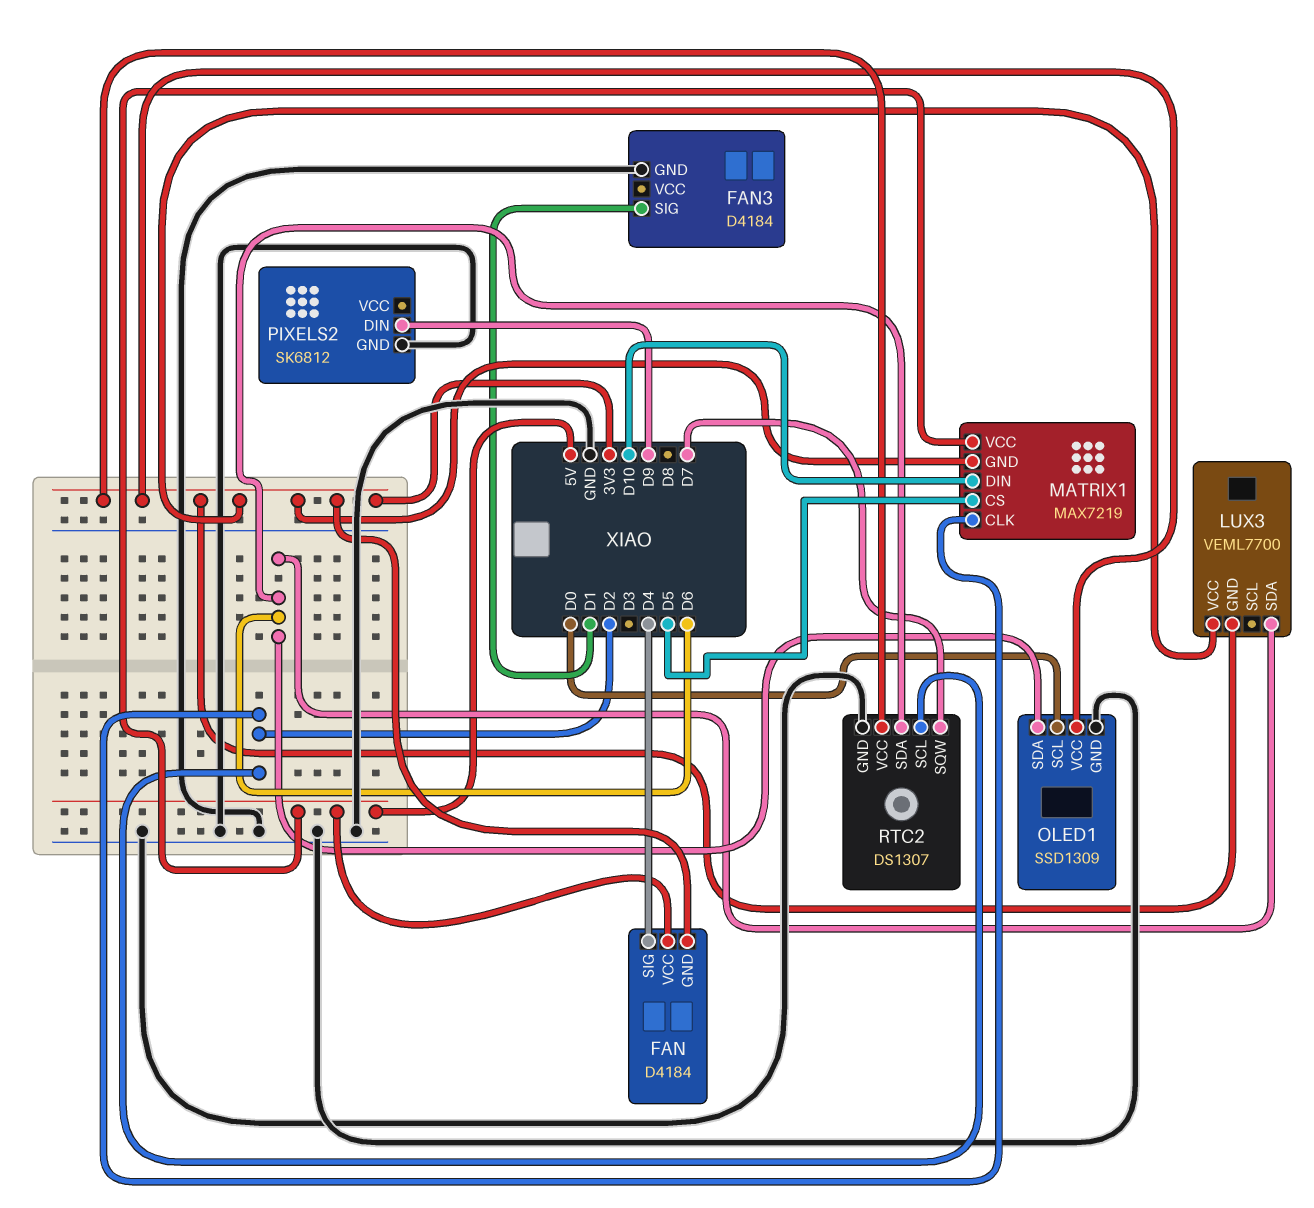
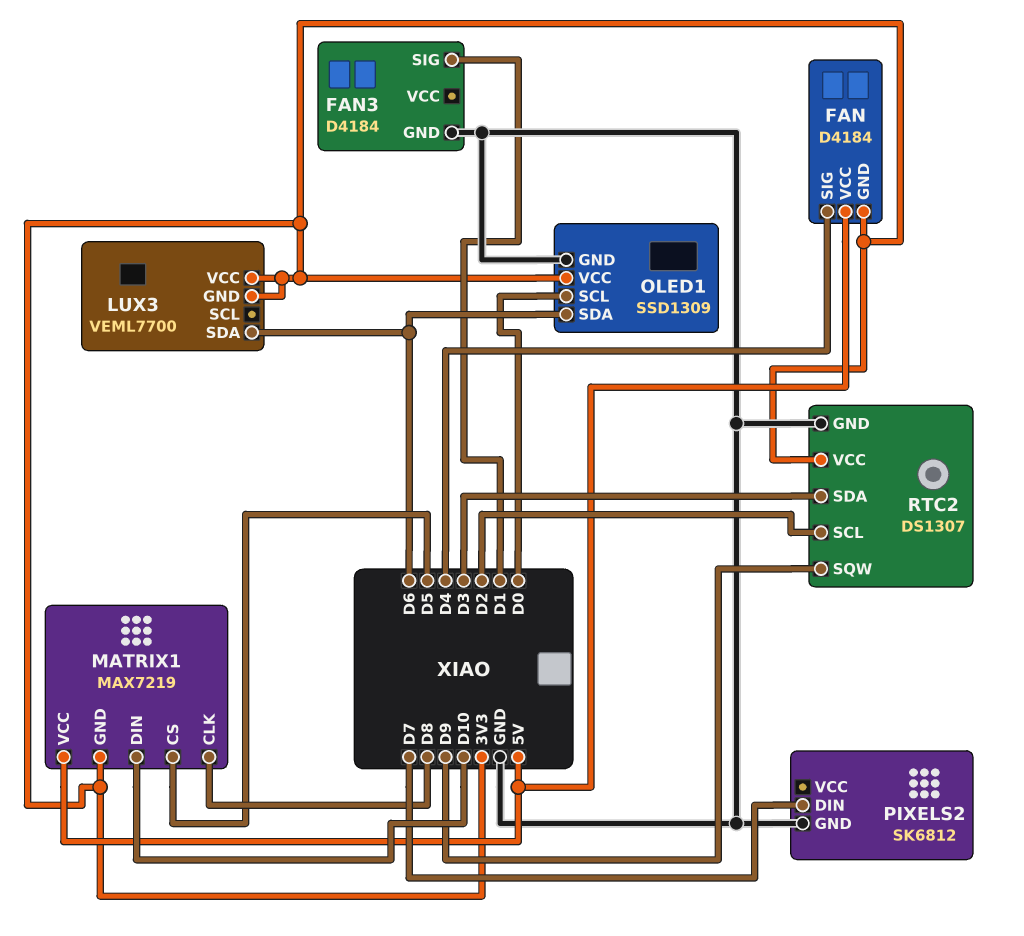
MATRIX1 pin CLK: D2 -> D8
PIXELS2 pin DIN: D9 -> D7
RTC2 pin SDA: D6 -> D3
RTC2 pin SQW: D7 -> D9

